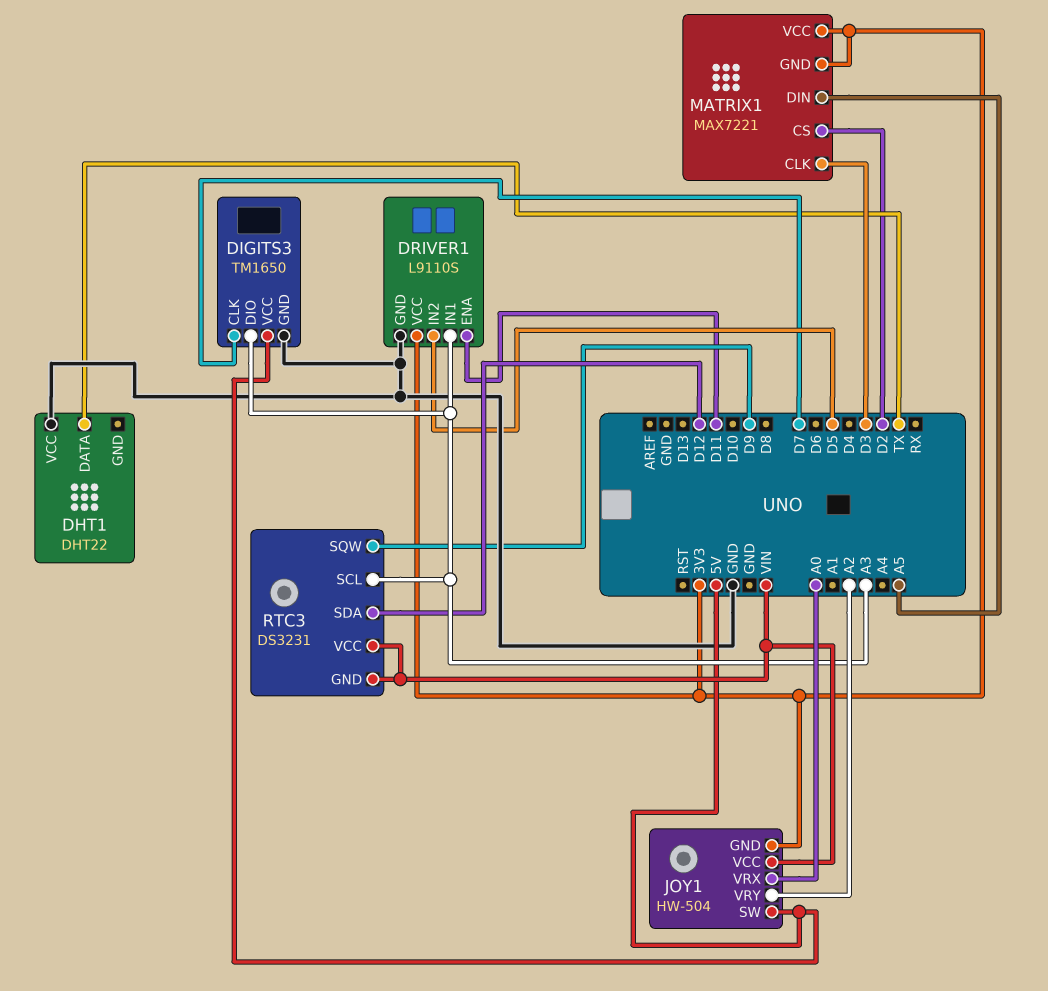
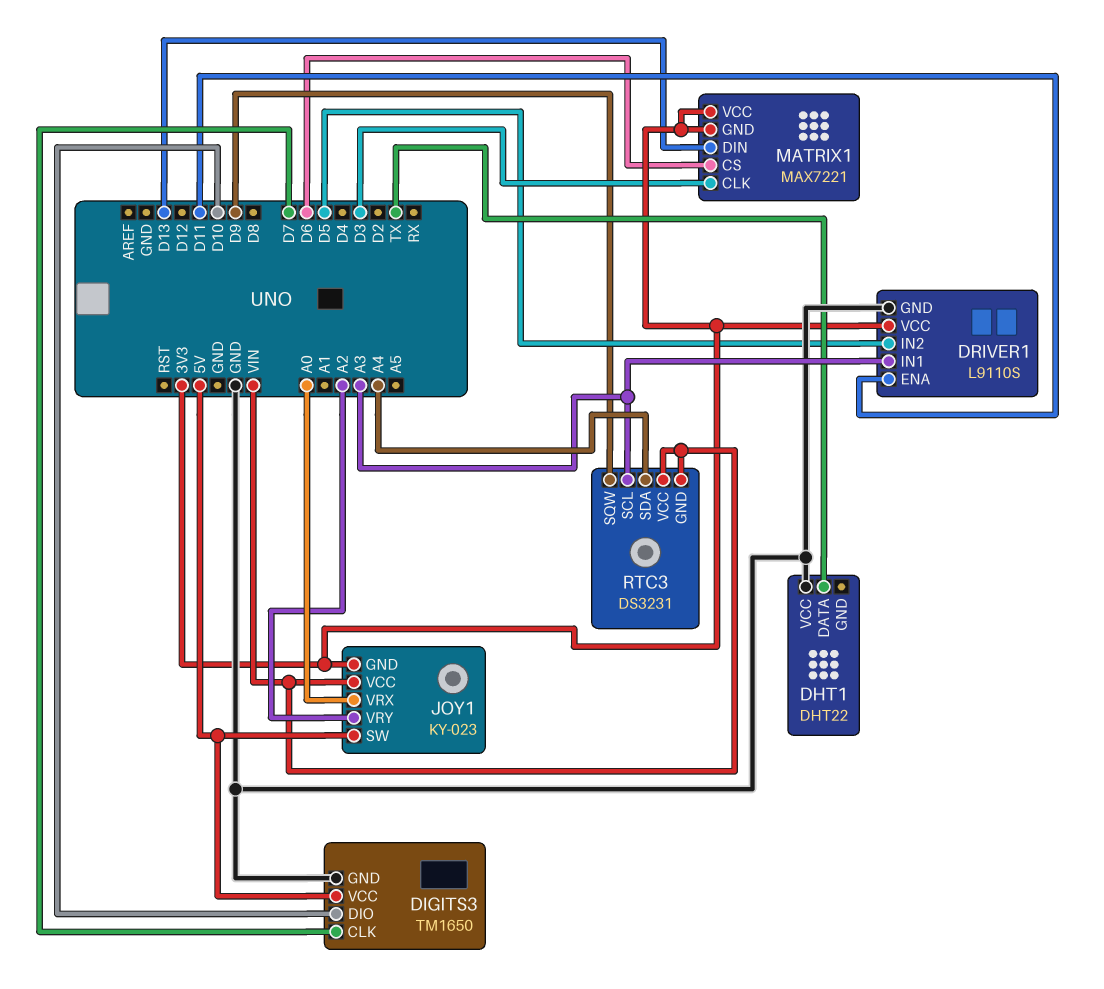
DIGITS3 pin DIO: A3 -> D10
JOY1: HW-504 -> KY-023
MATRIX1 pin CS: D2 -> D6
MATRIX1 pin DIN: A5 -> D13
RTC3 pin SDA: D12 -> A4

